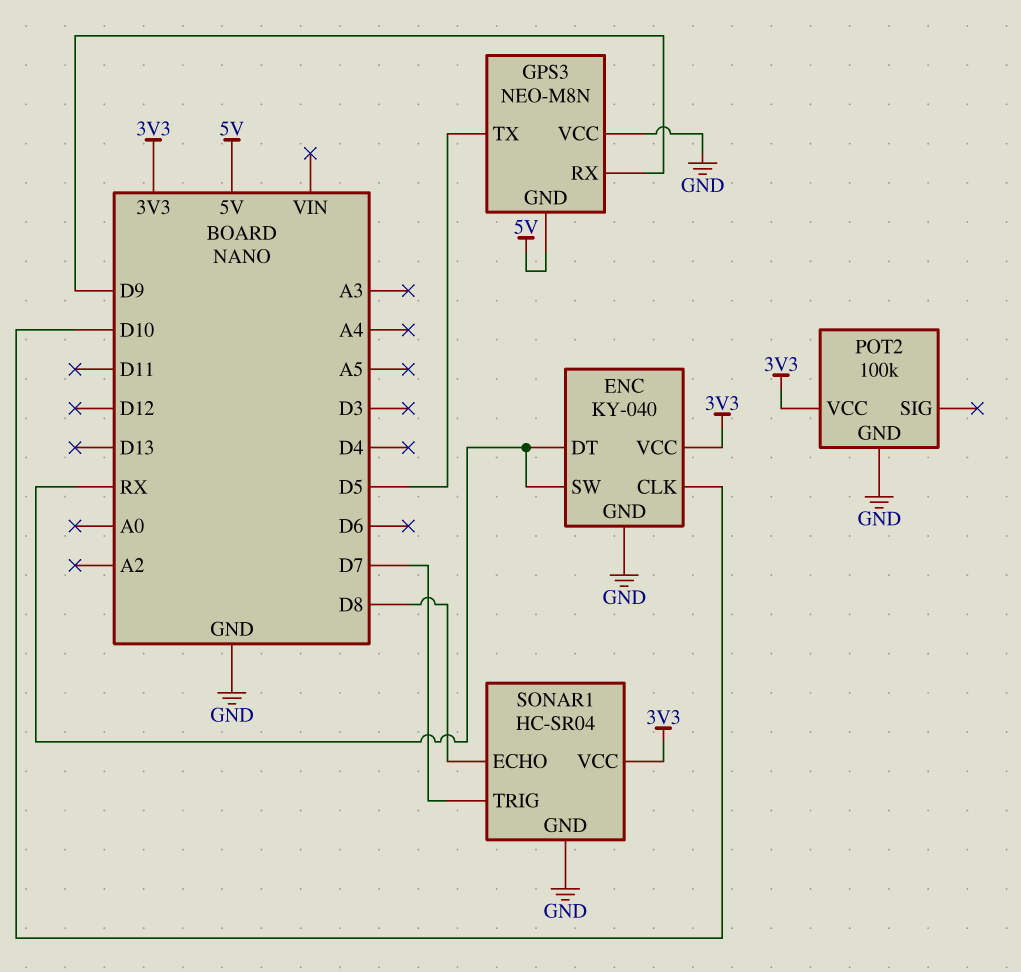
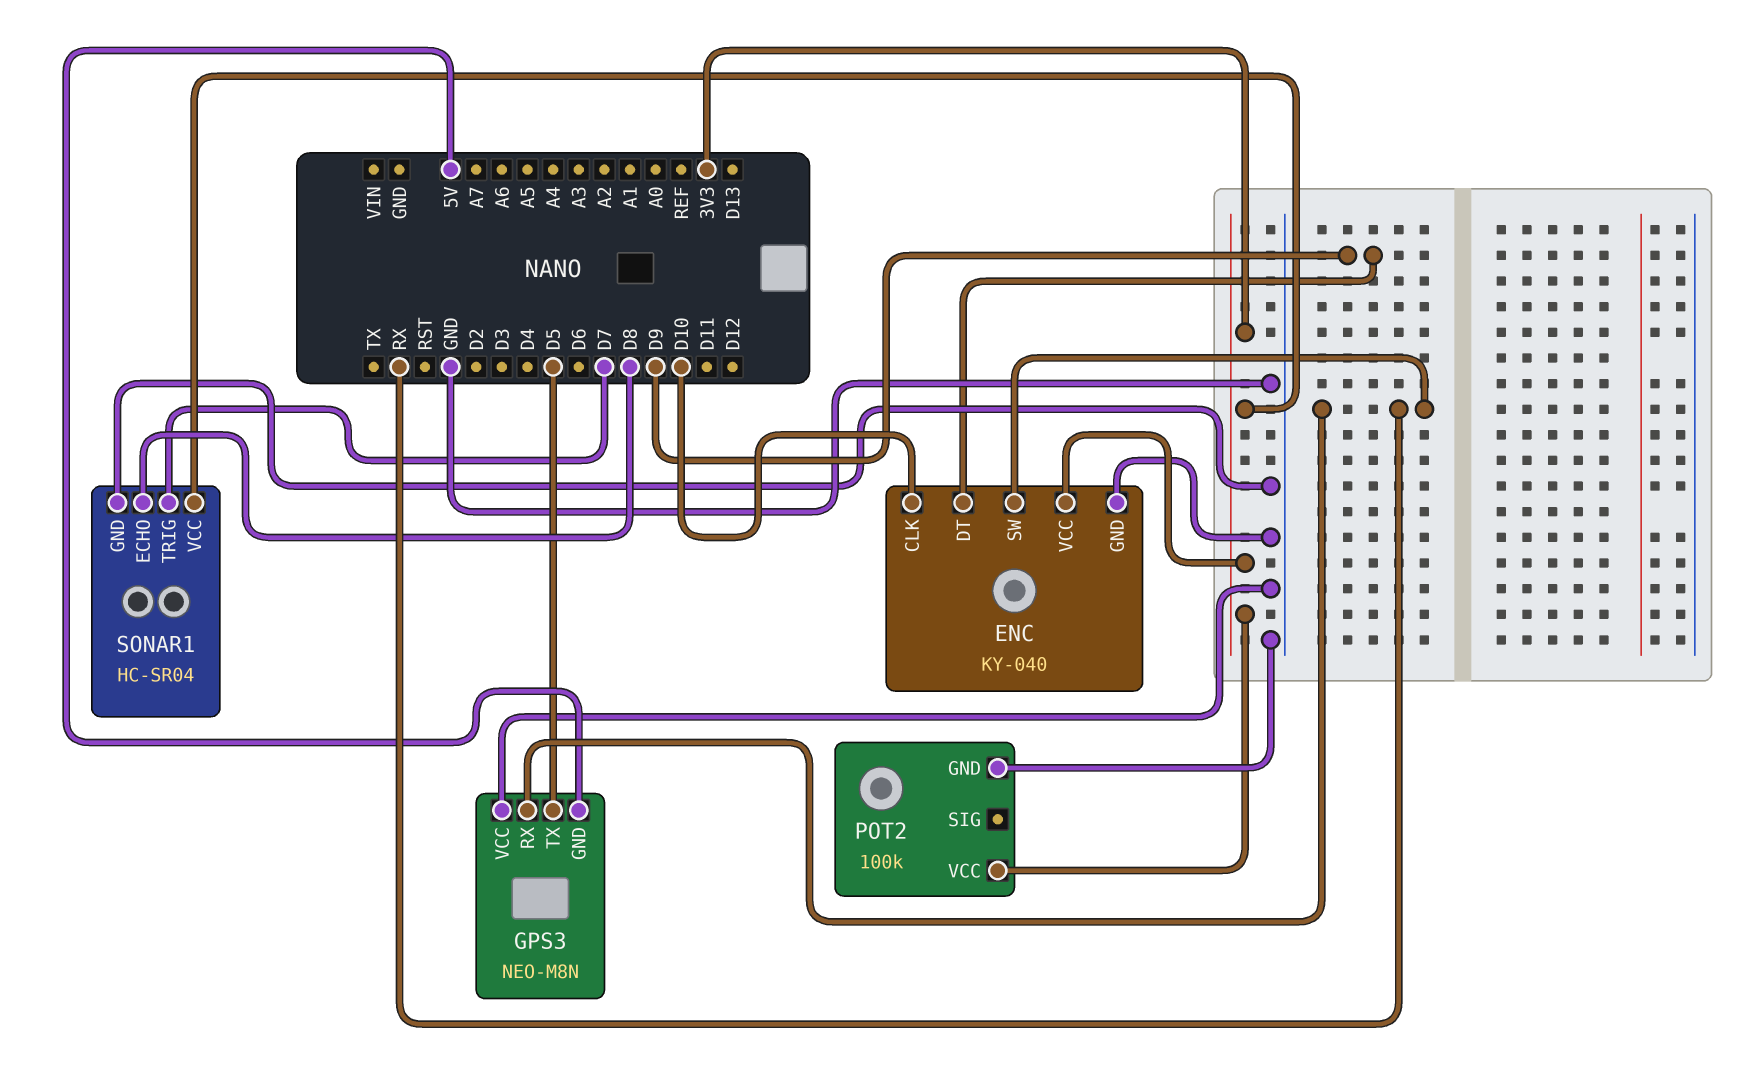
ENC pin DT: RX -> D9
GPS3 pin RX: D9 -> RX

